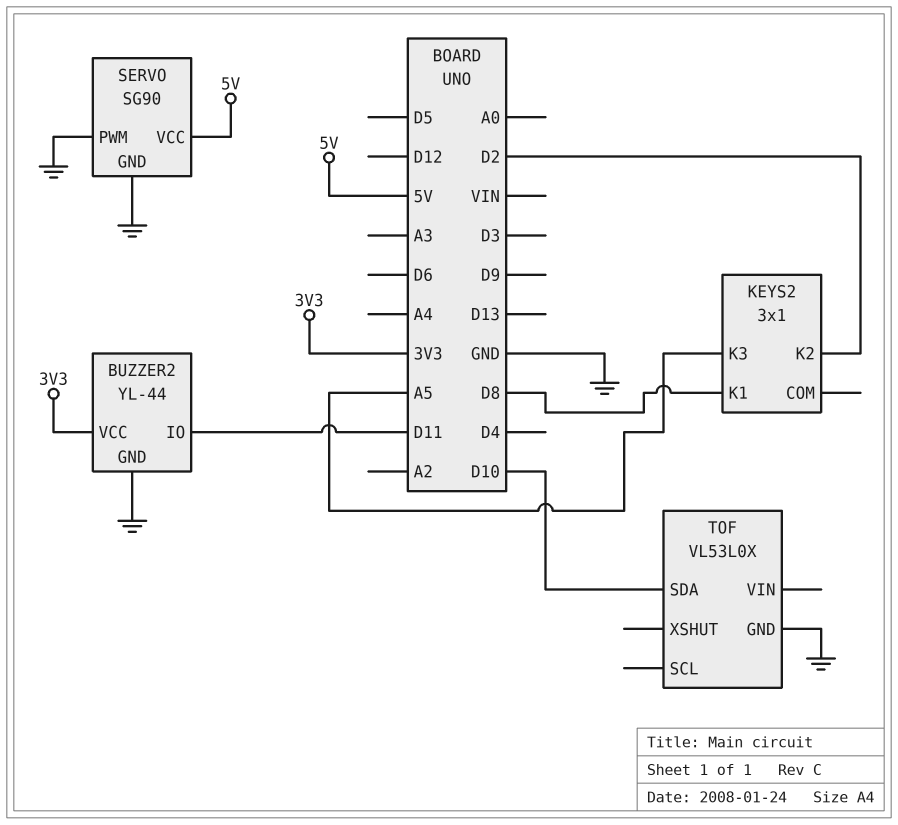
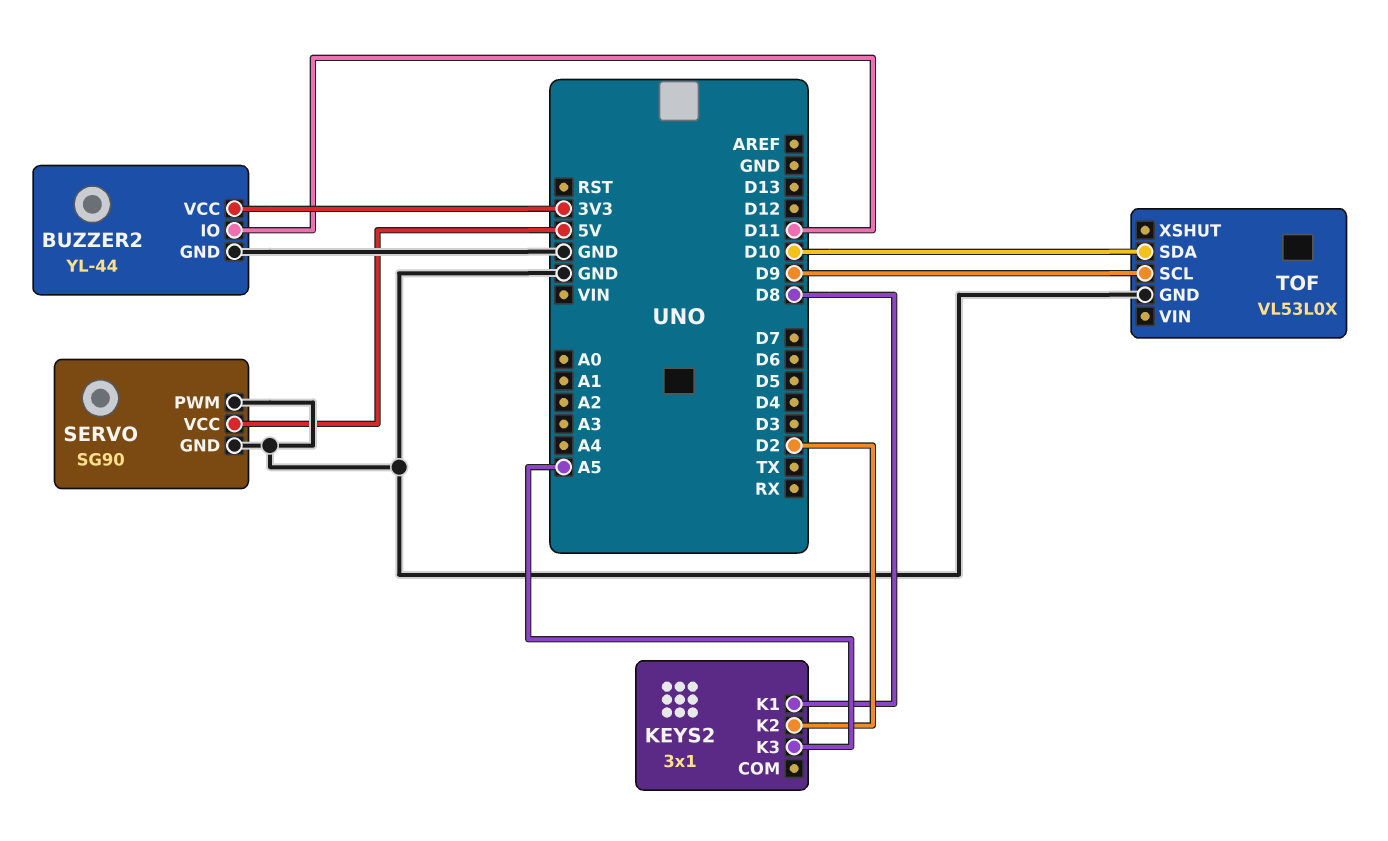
TOF pin SCL: none -> D9

